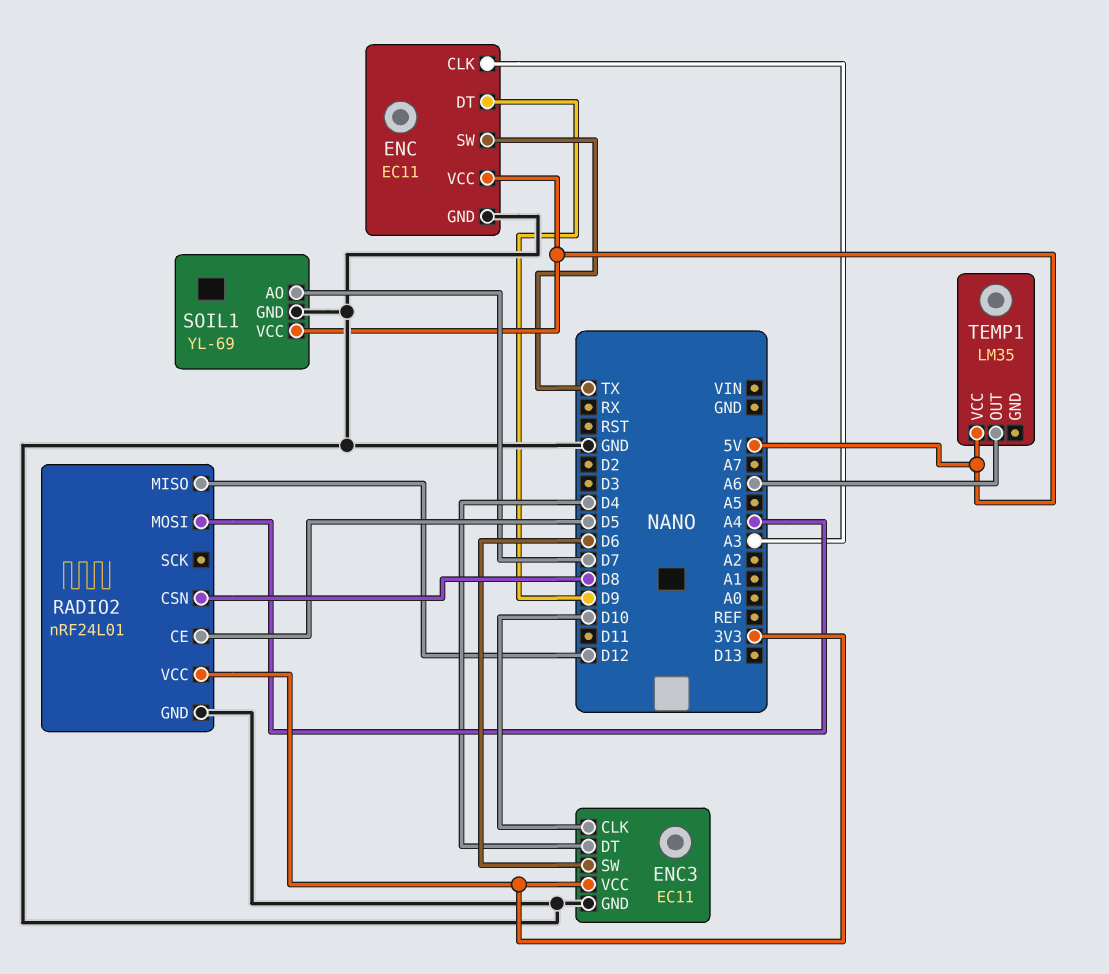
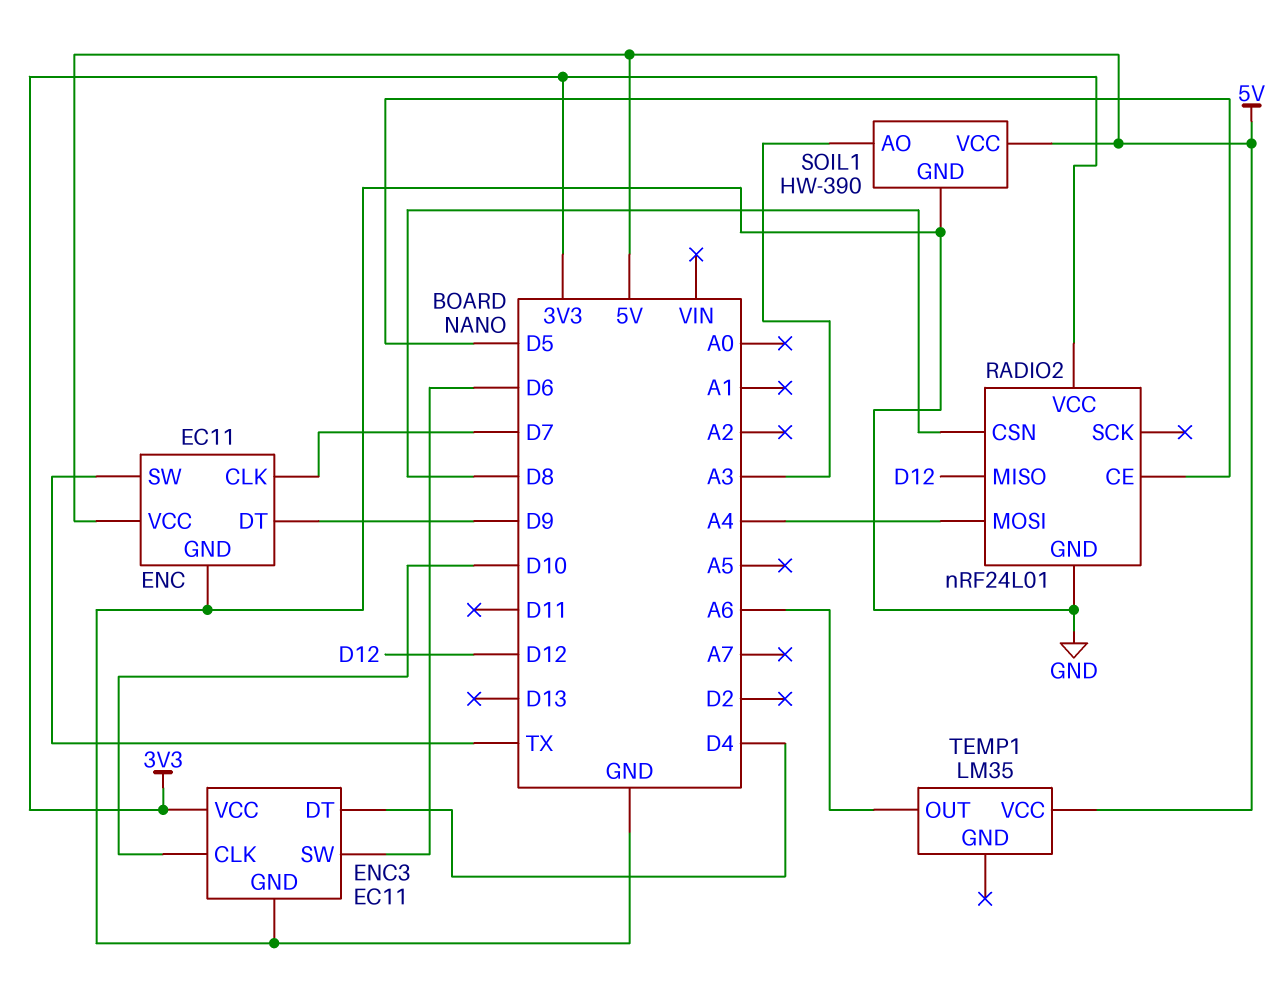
ENC pin CLK: A3 -> D7
SOIL1: YL-69 -> HW-390
SOIL1 pin AO: D7 -> A3

